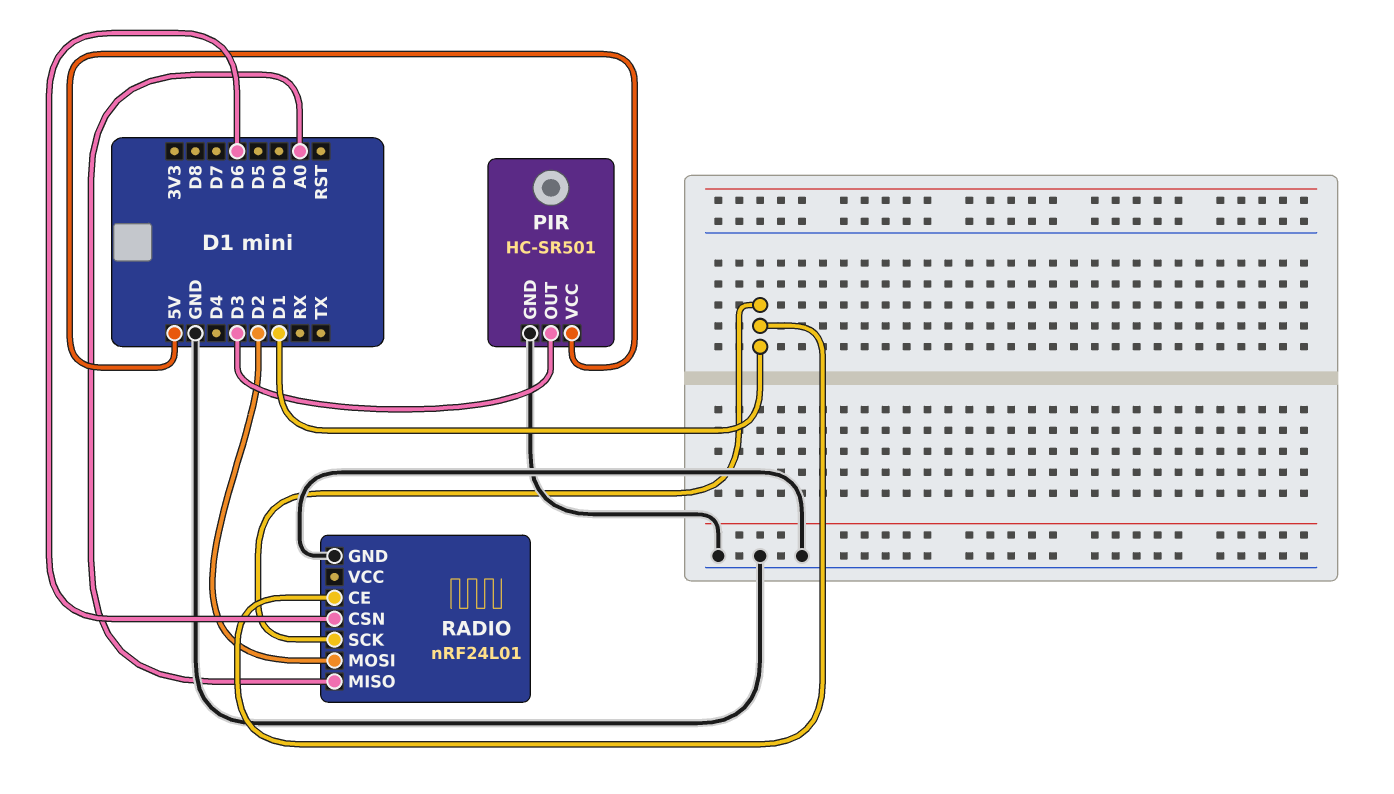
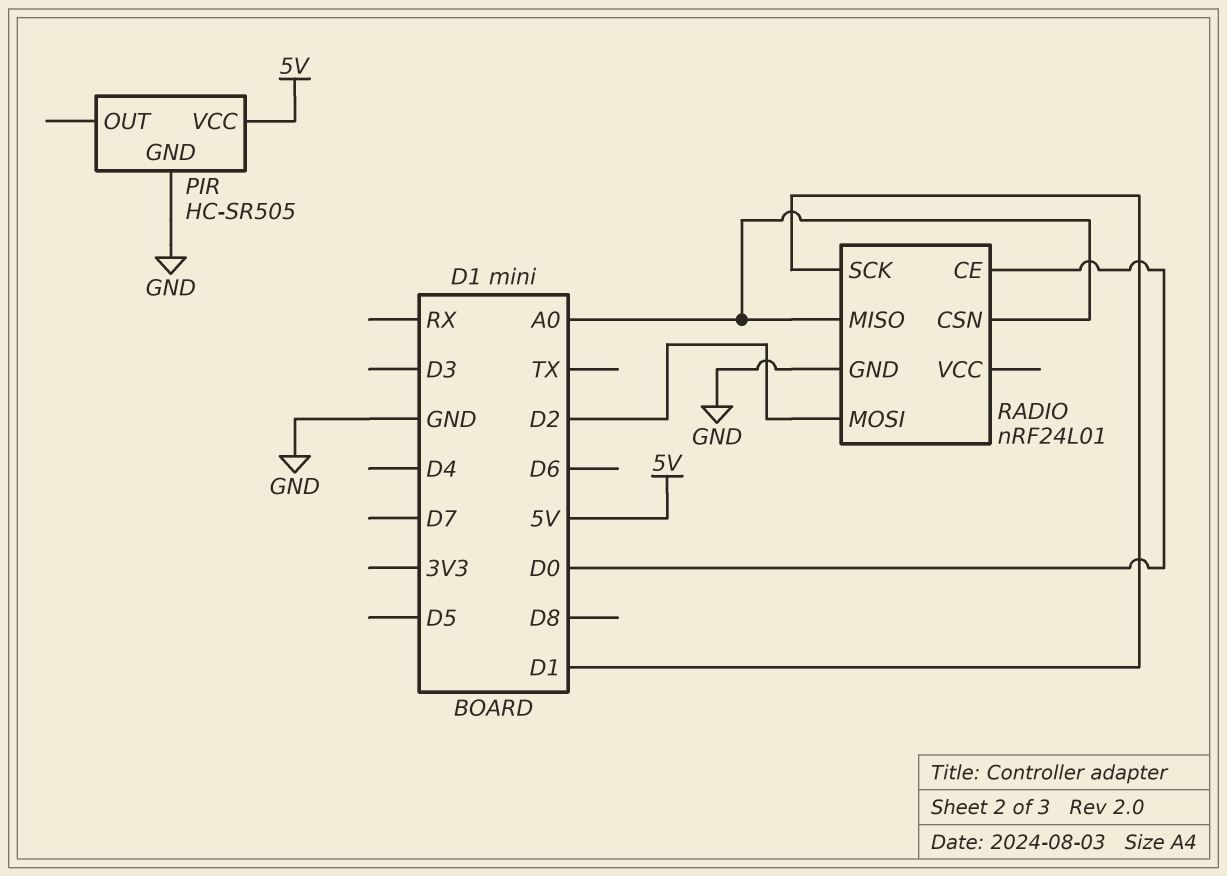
PIR: HC-SR501 -> HC-SR505
PIR pin OUT: D3 -> none
RADIO pin CE: D1 -> D0
RADIO pin CSN: D6 -> A0

